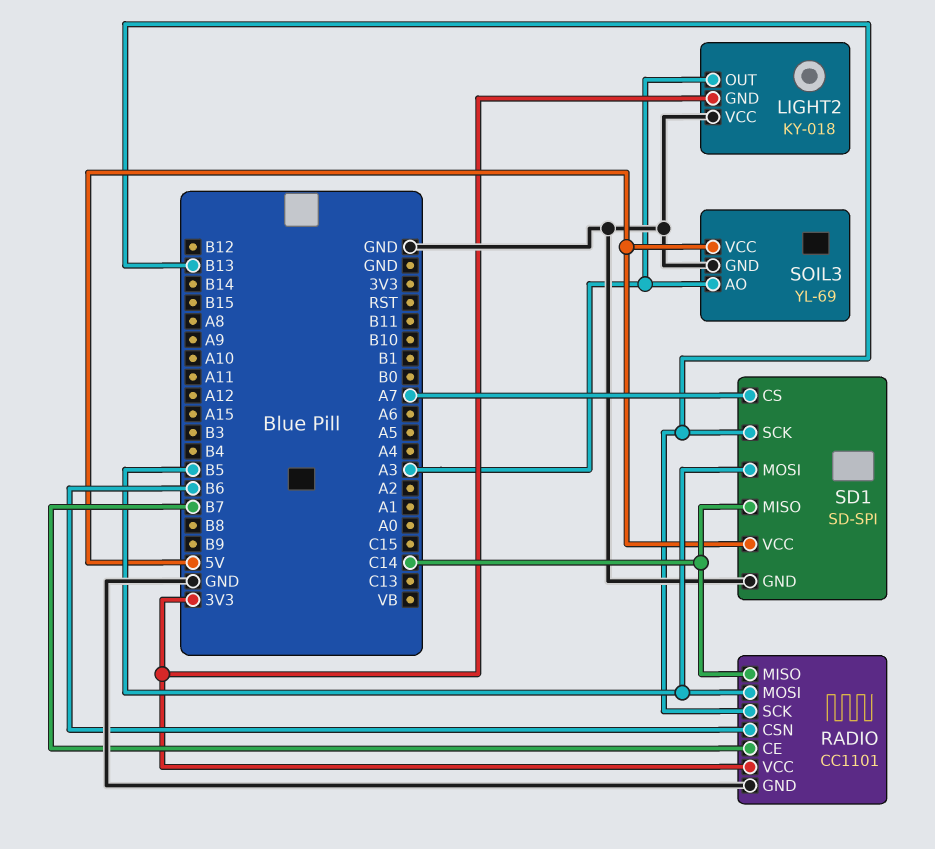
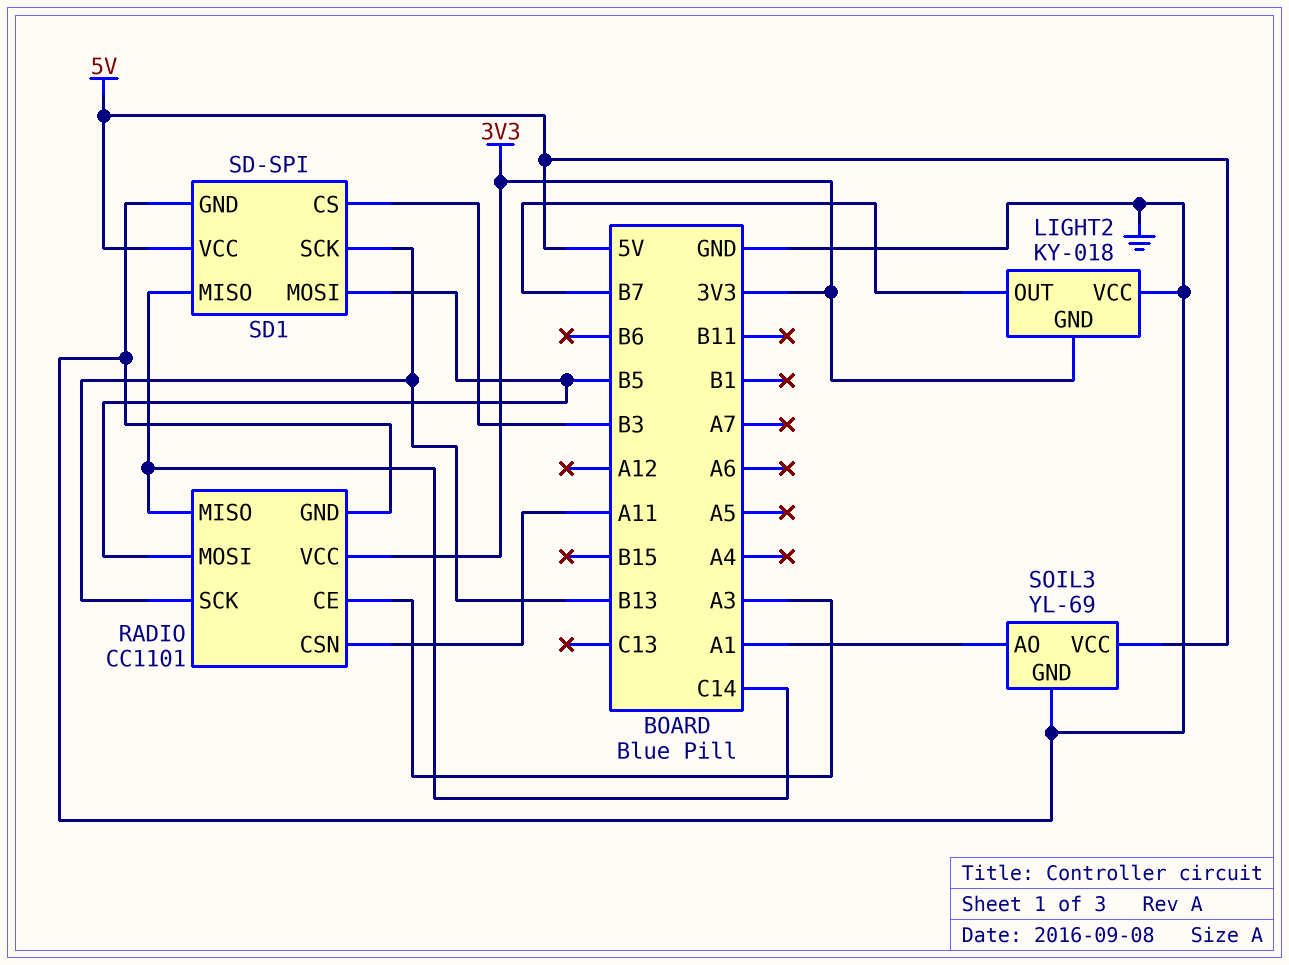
LIGHT2 pin OUT: A3 -> B7
RADIO pin CE: B7 -> A3
RADIO pin CSN: B6 -> A11
SD1 pin CS: A7 -> B3
SOIL3 pin AO: A3 -> A1

